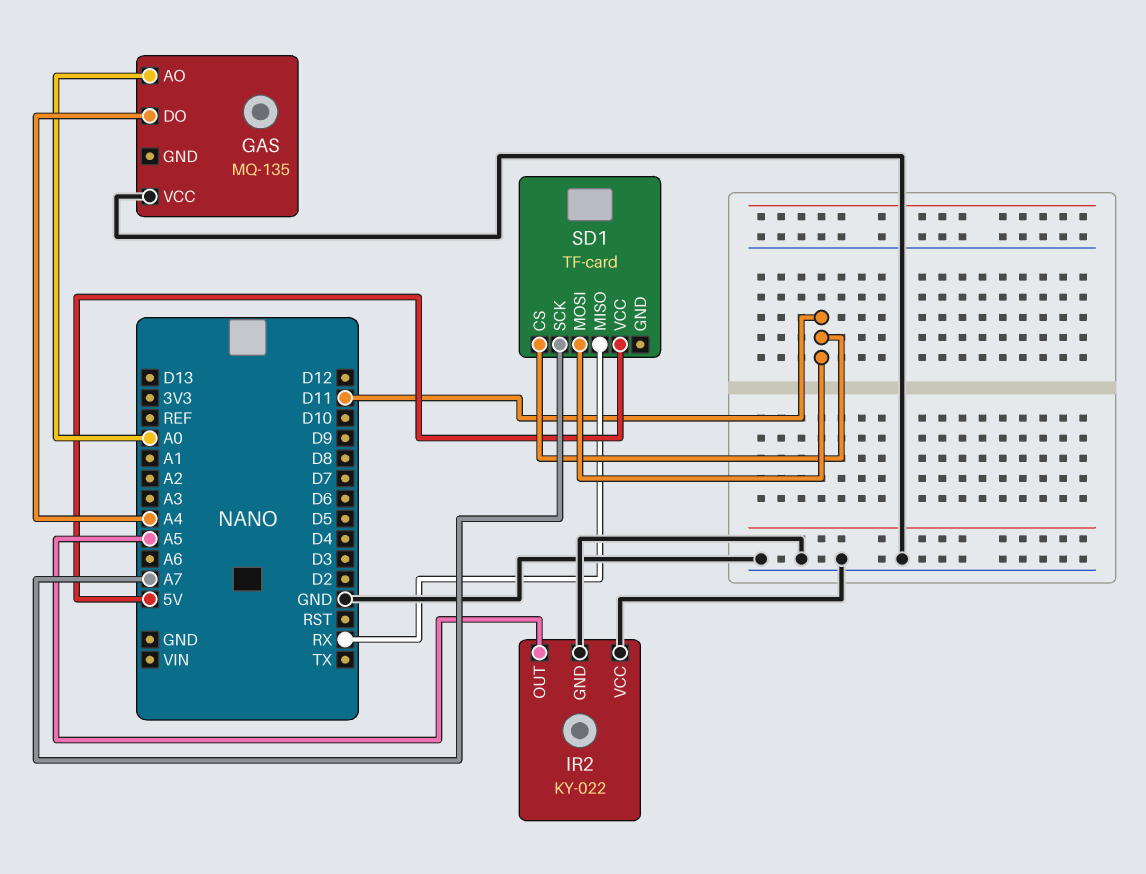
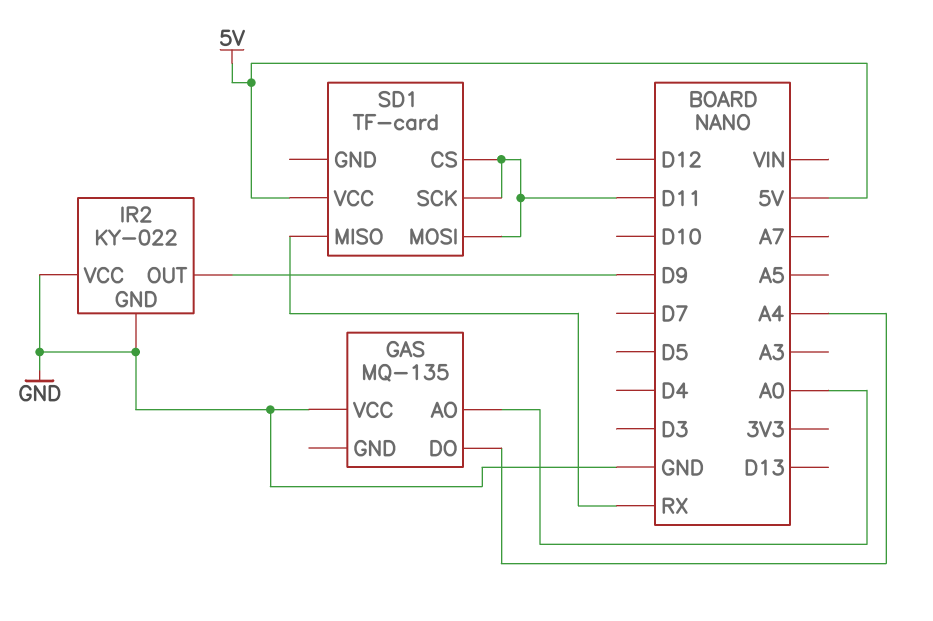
IR2 pin OUT: A5 -> D9
SD1 pin SCK: A7 -> D11

